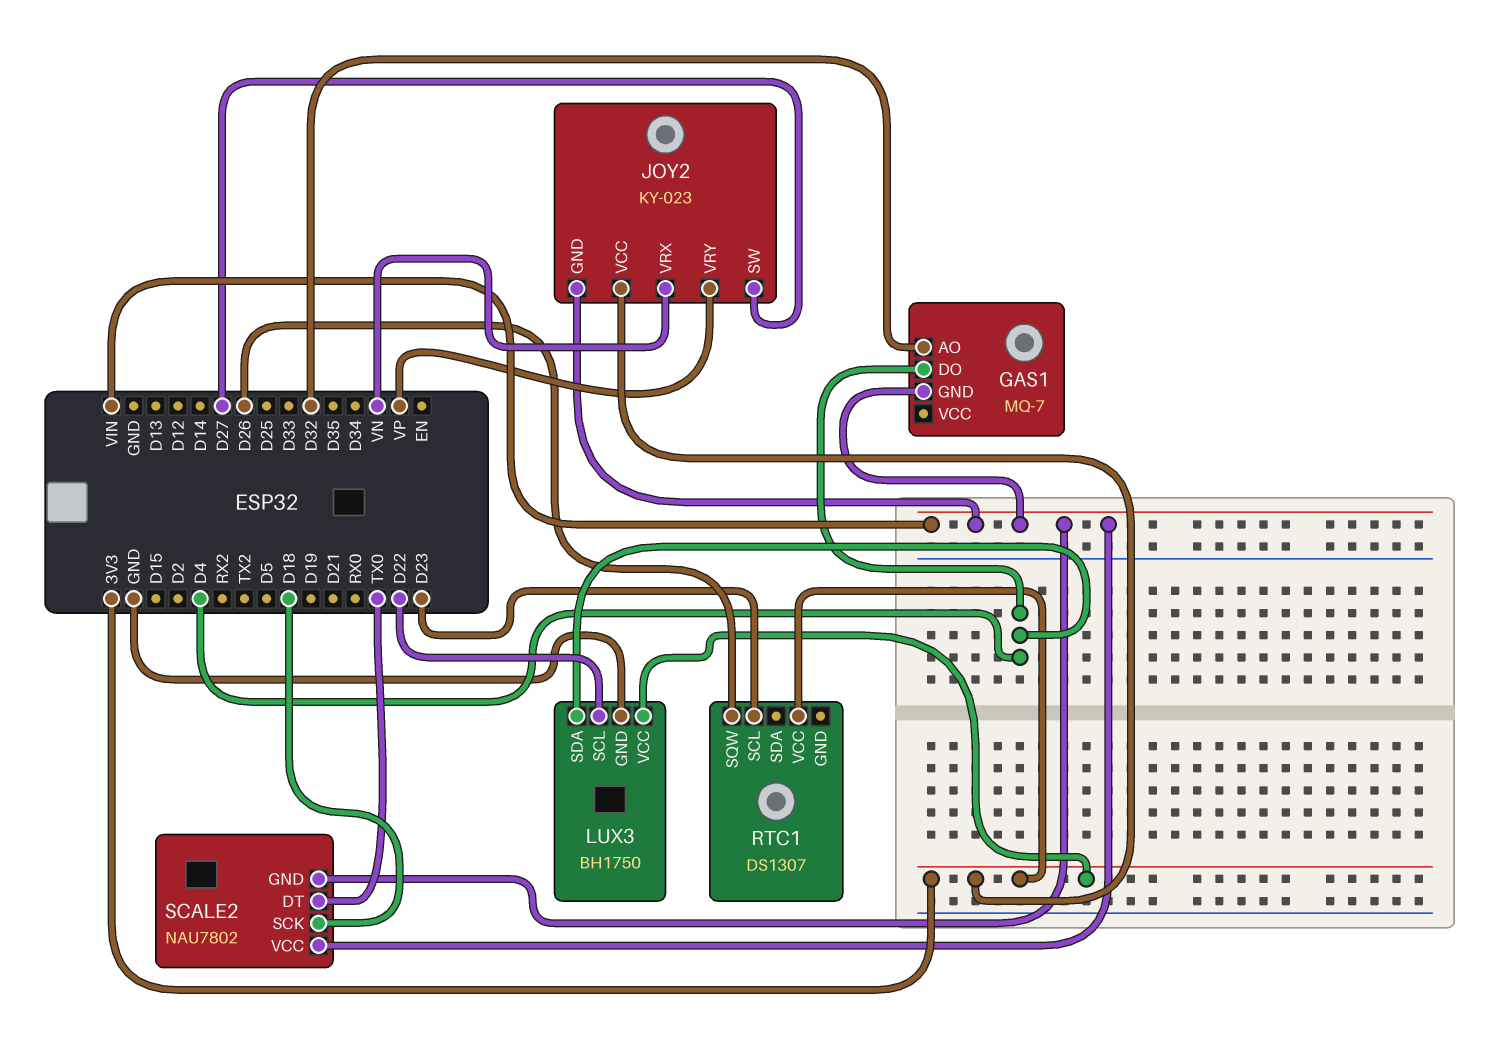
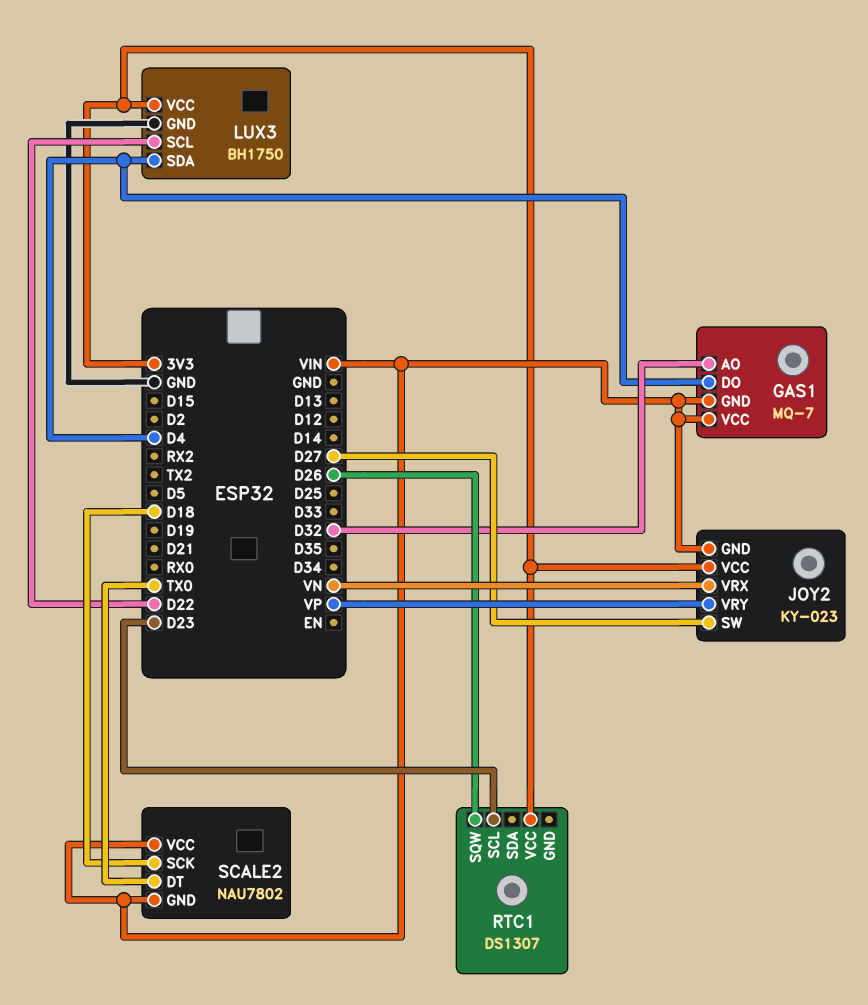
GAS1 pin VCC: none -> VIN

